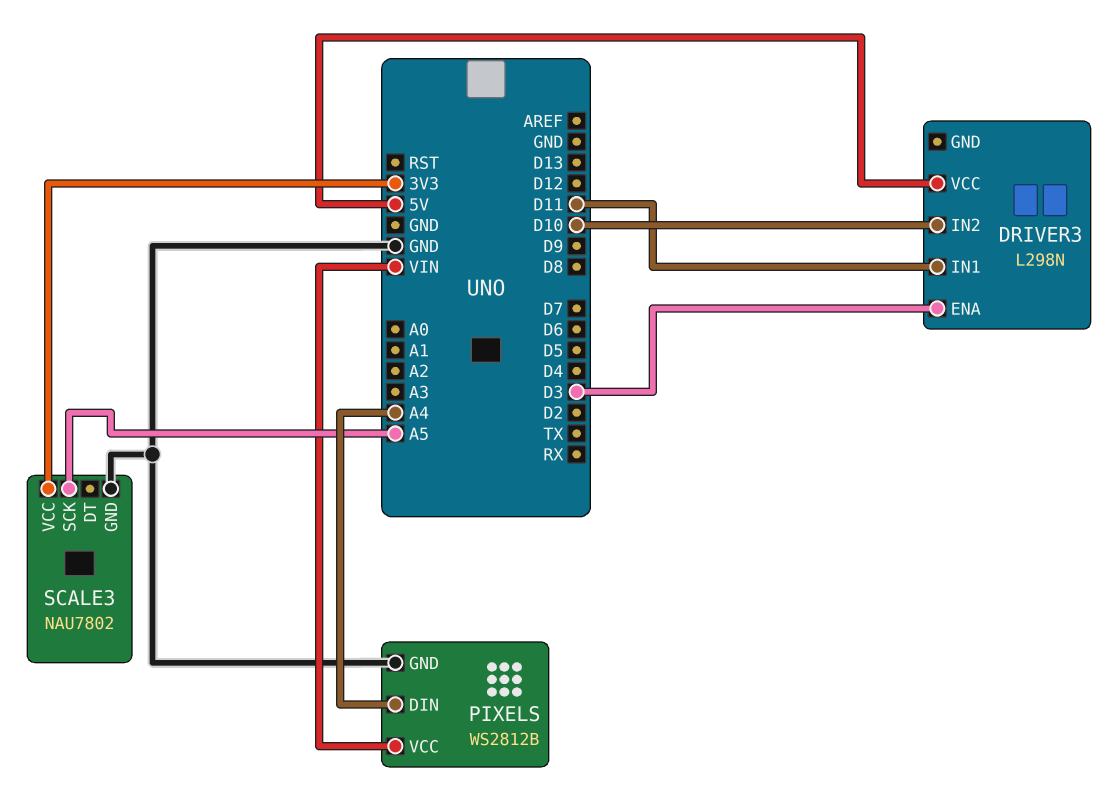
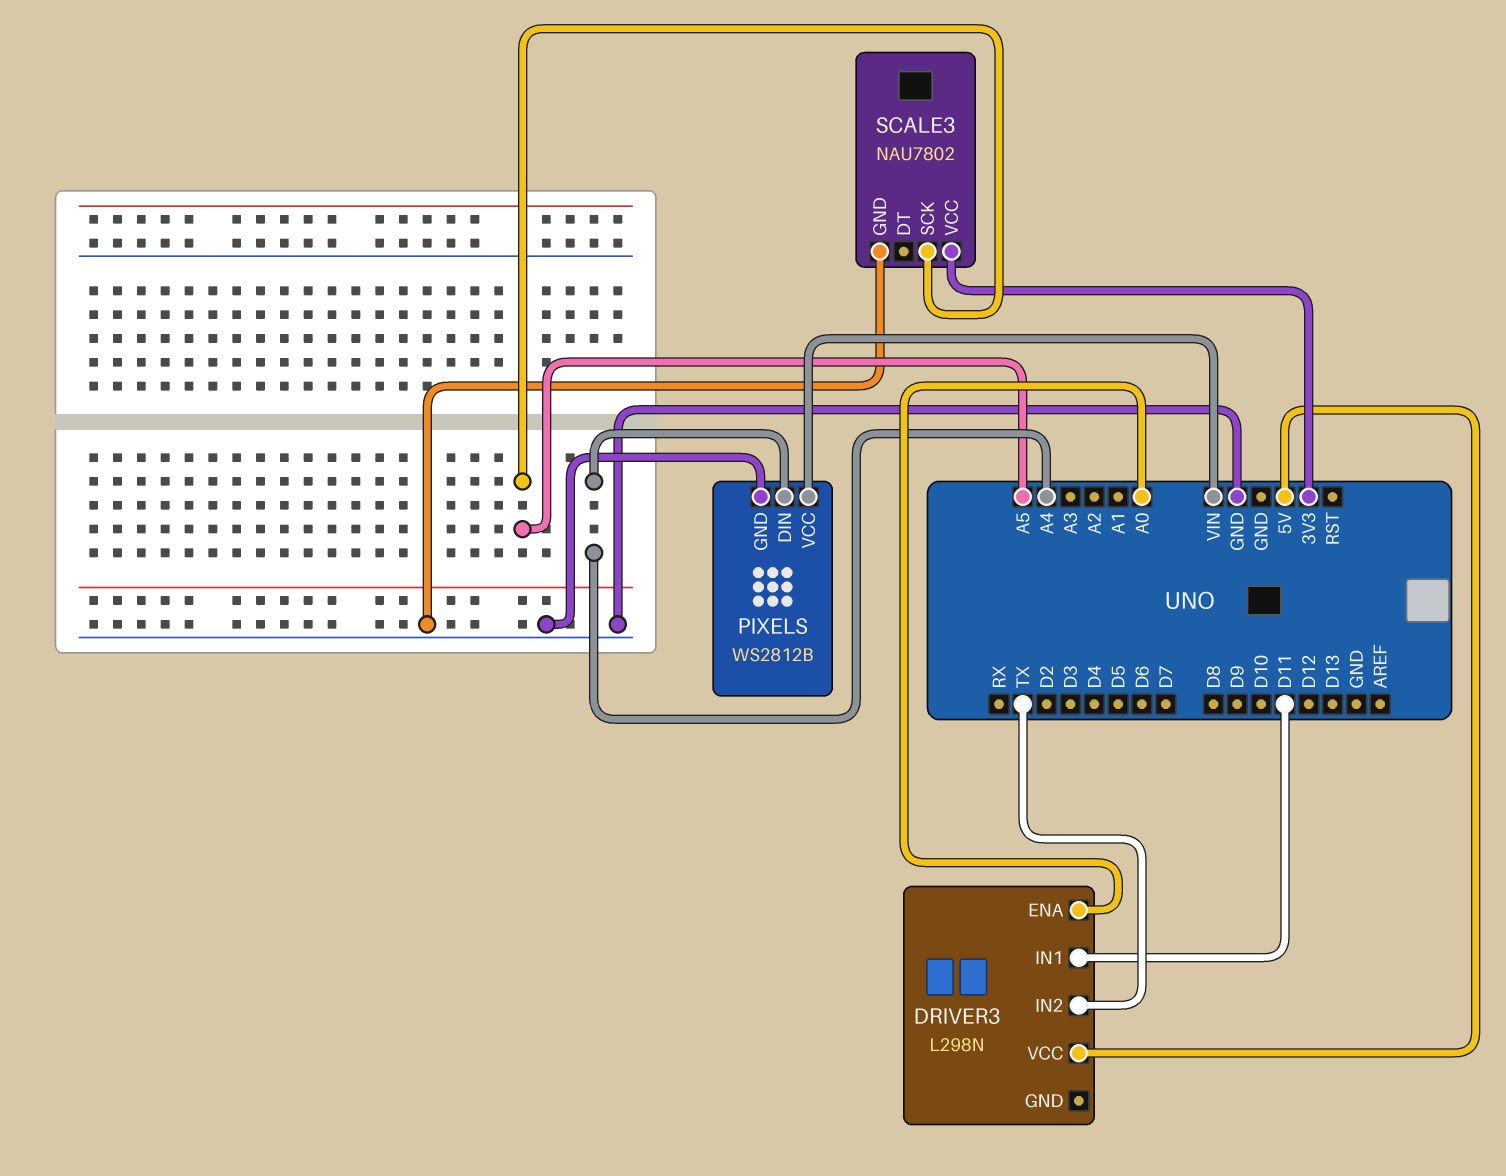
DRIVER3 pin ENA: D3 -> A0
DRIVER3 pin IN2: D10 -> TX

